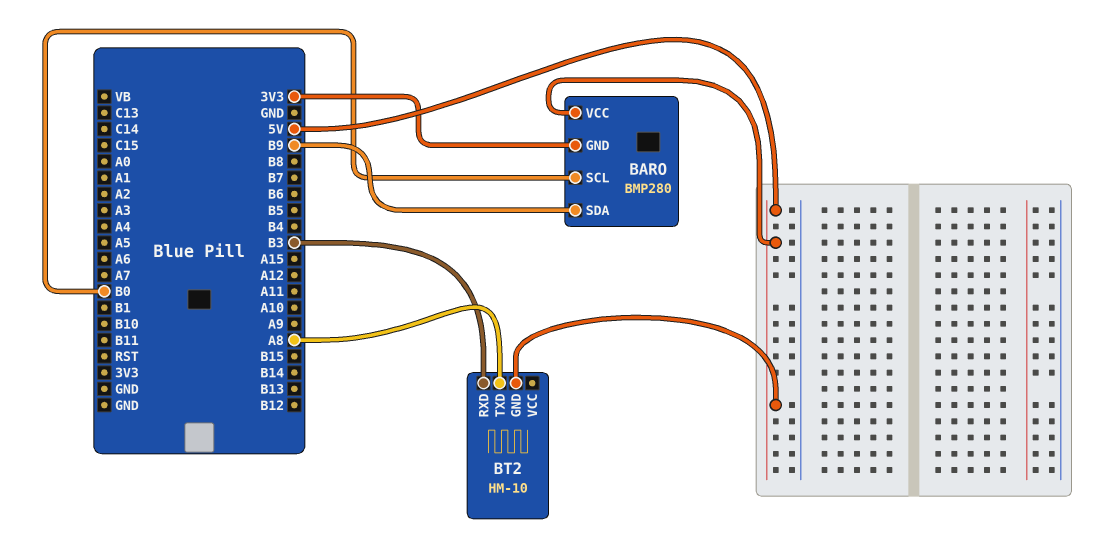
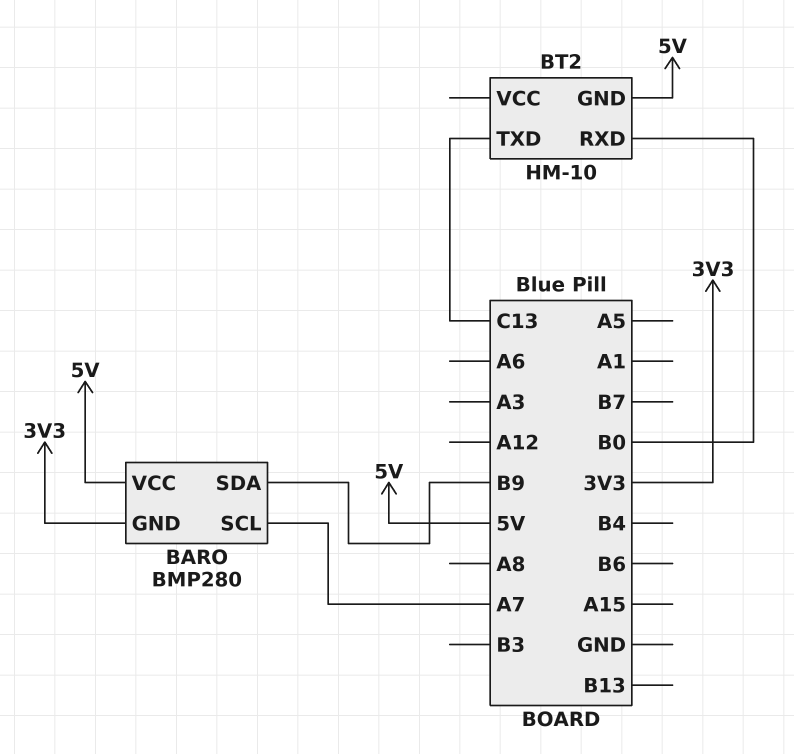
BARO pin SCL: B0 -> A7
BT2 pin RXD: B3 -> B0
BT2 pin TXD: A8 -> C13

